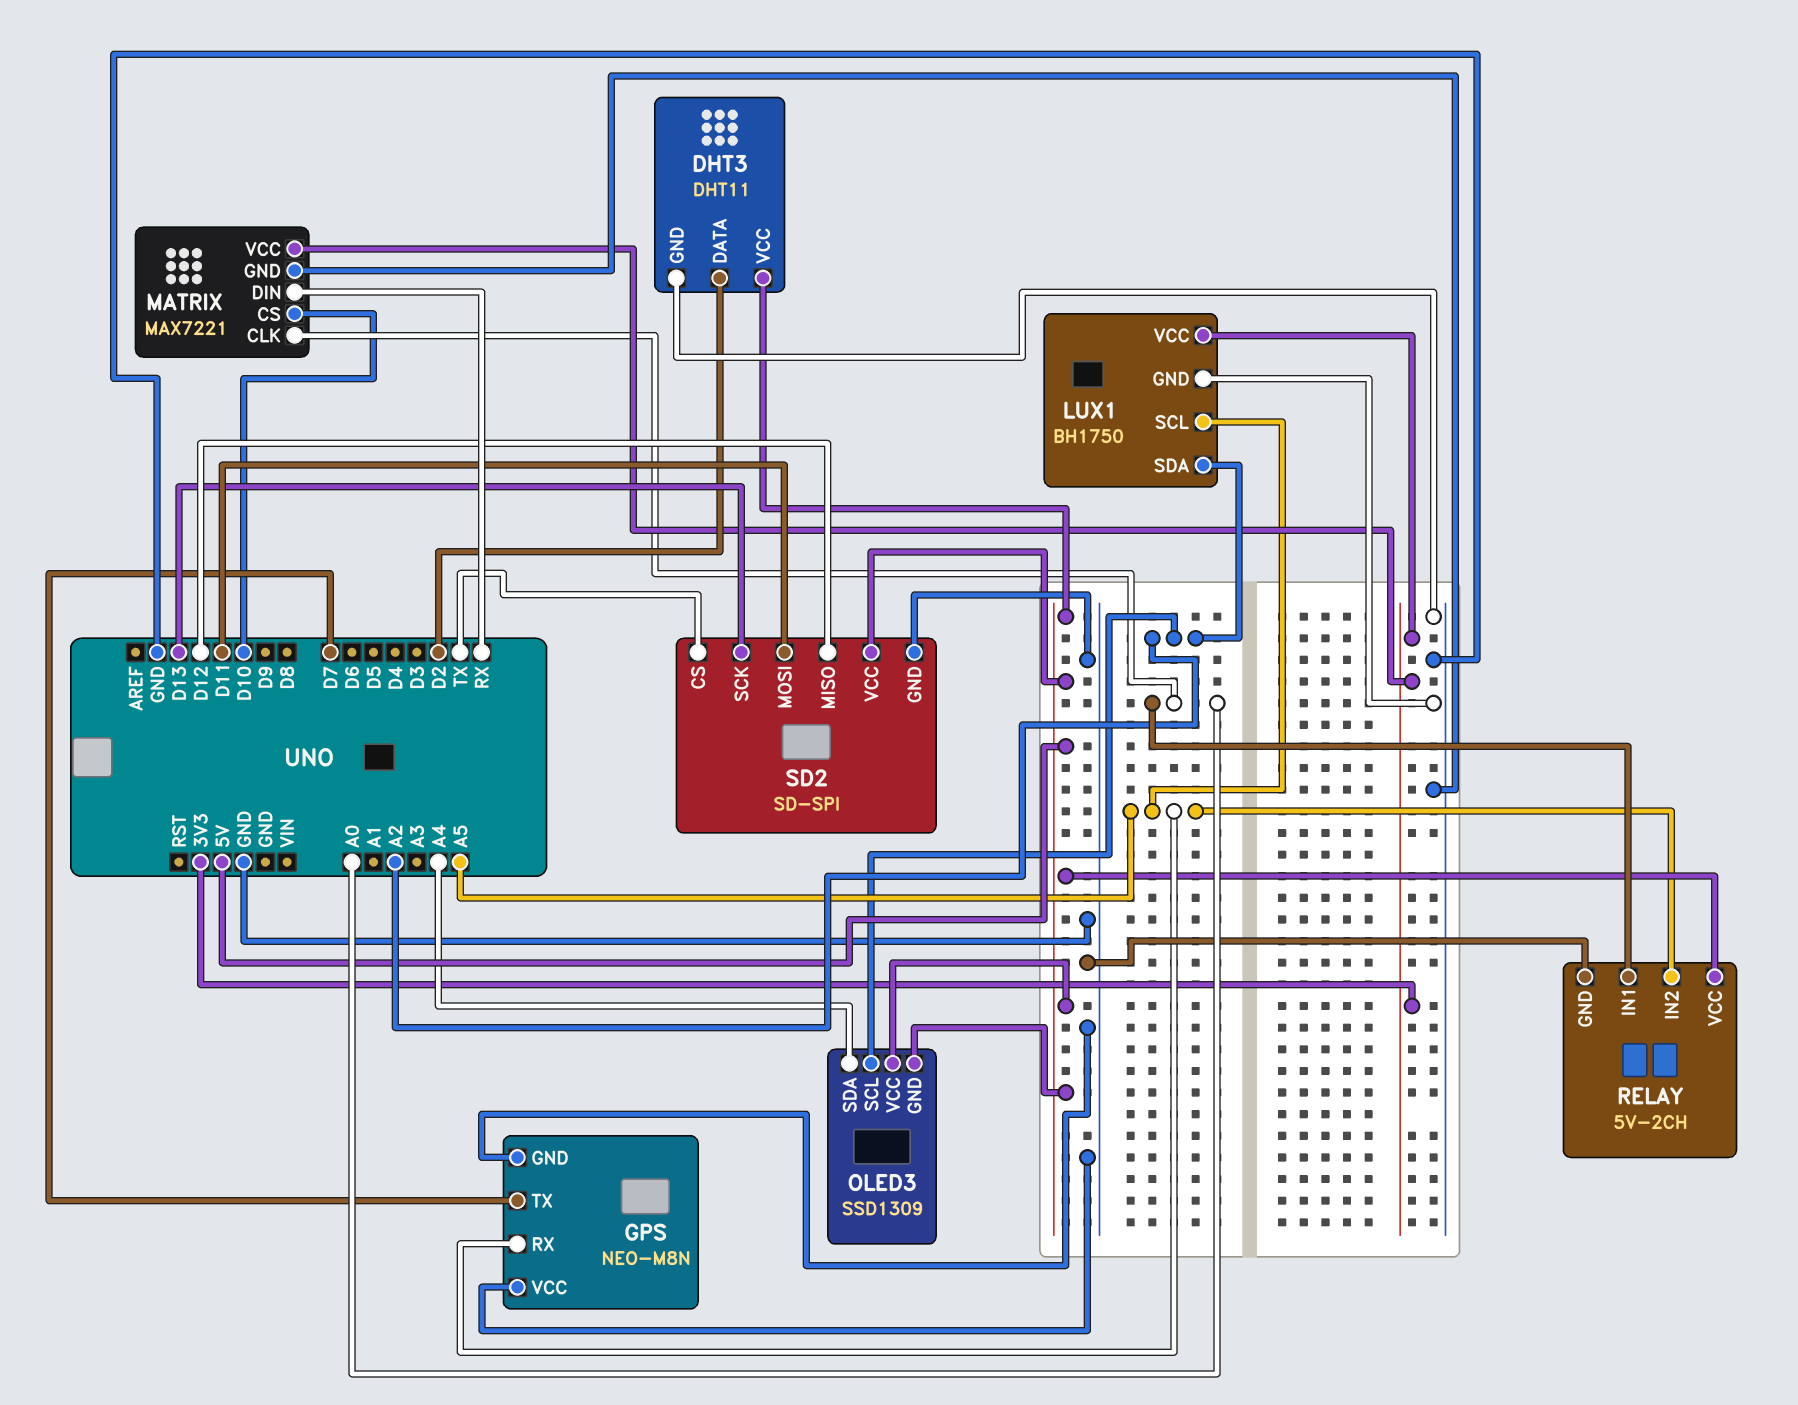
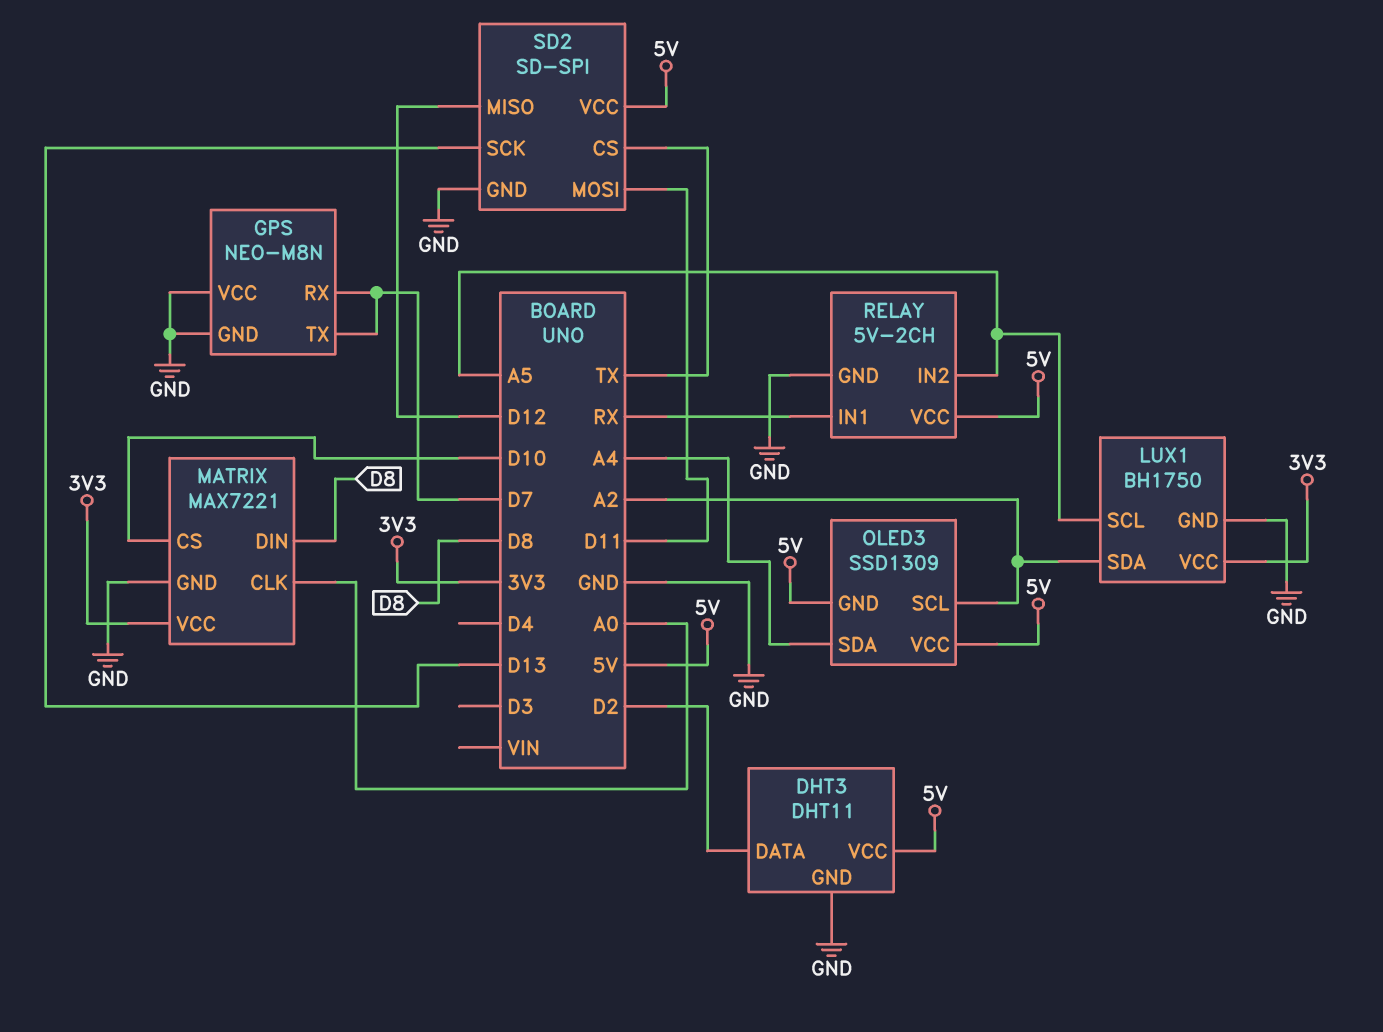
GPS pin RX: A5 -> D7
MATRIX pin DIN: RX -> D8
RELAY pin IN1: A0 -> RX

